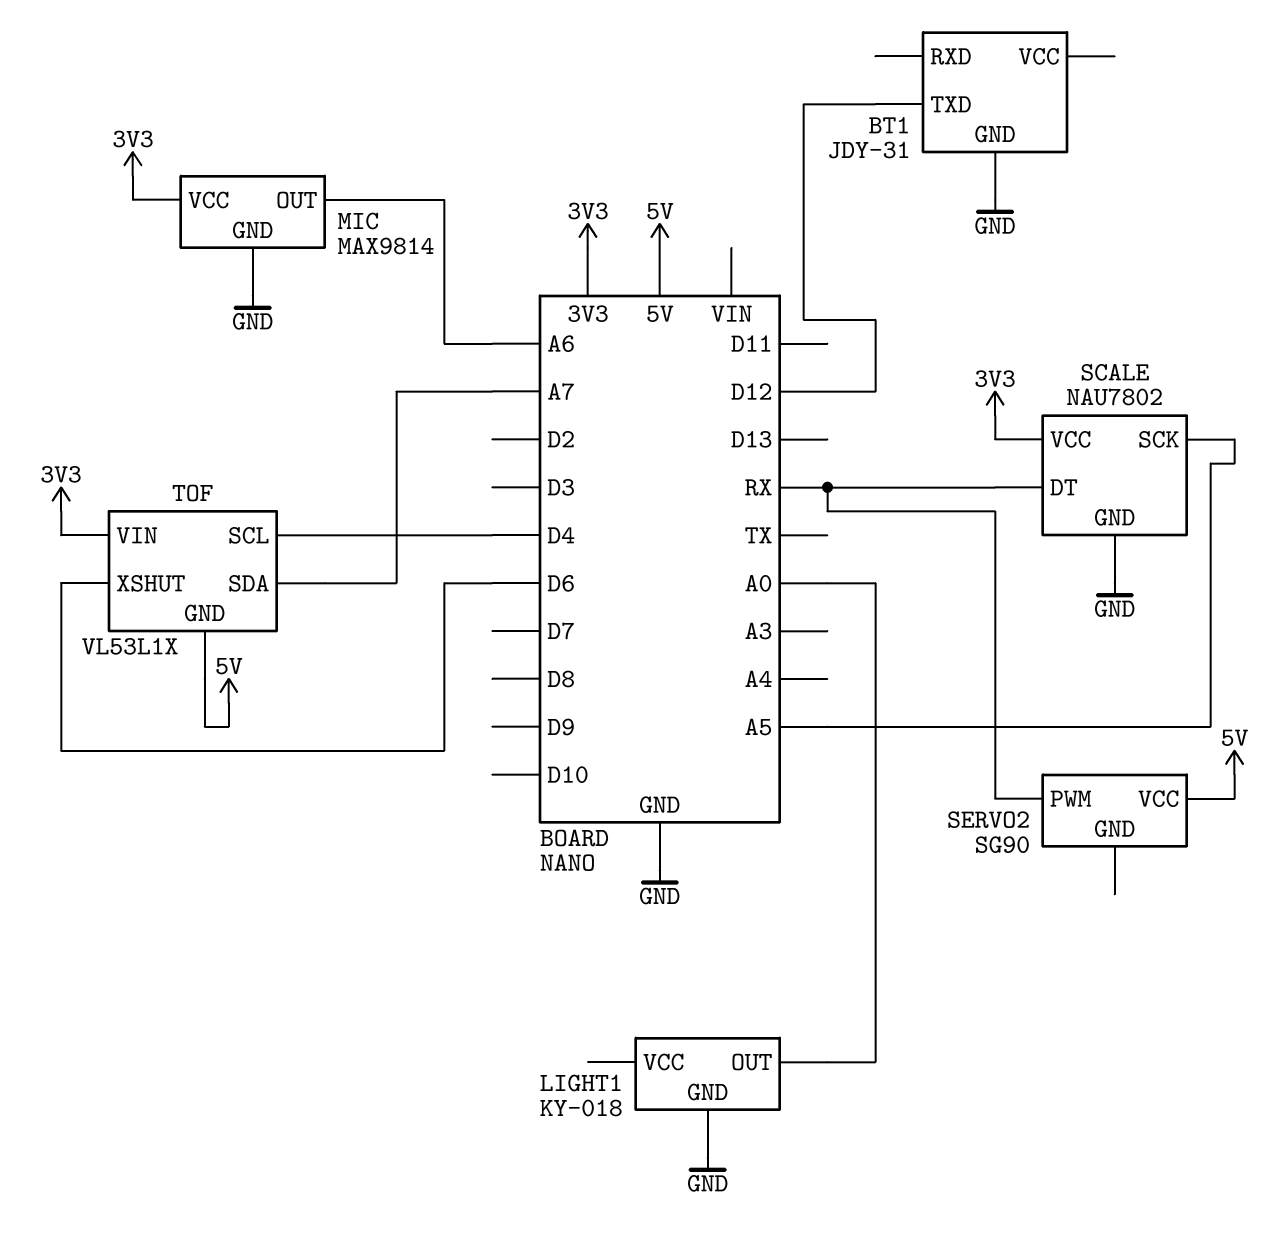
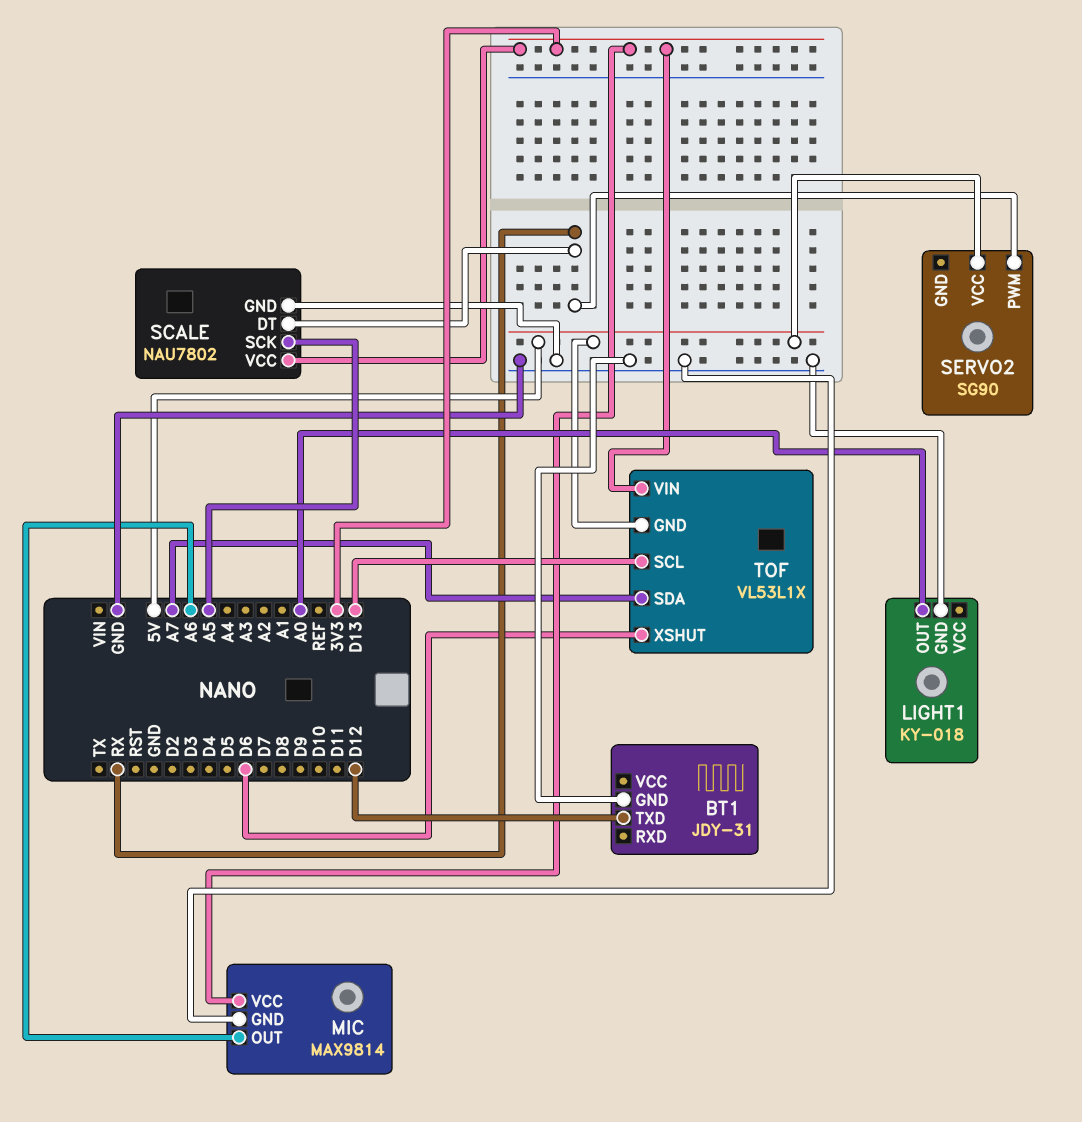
TOF pin SCL: D4 -> D13

